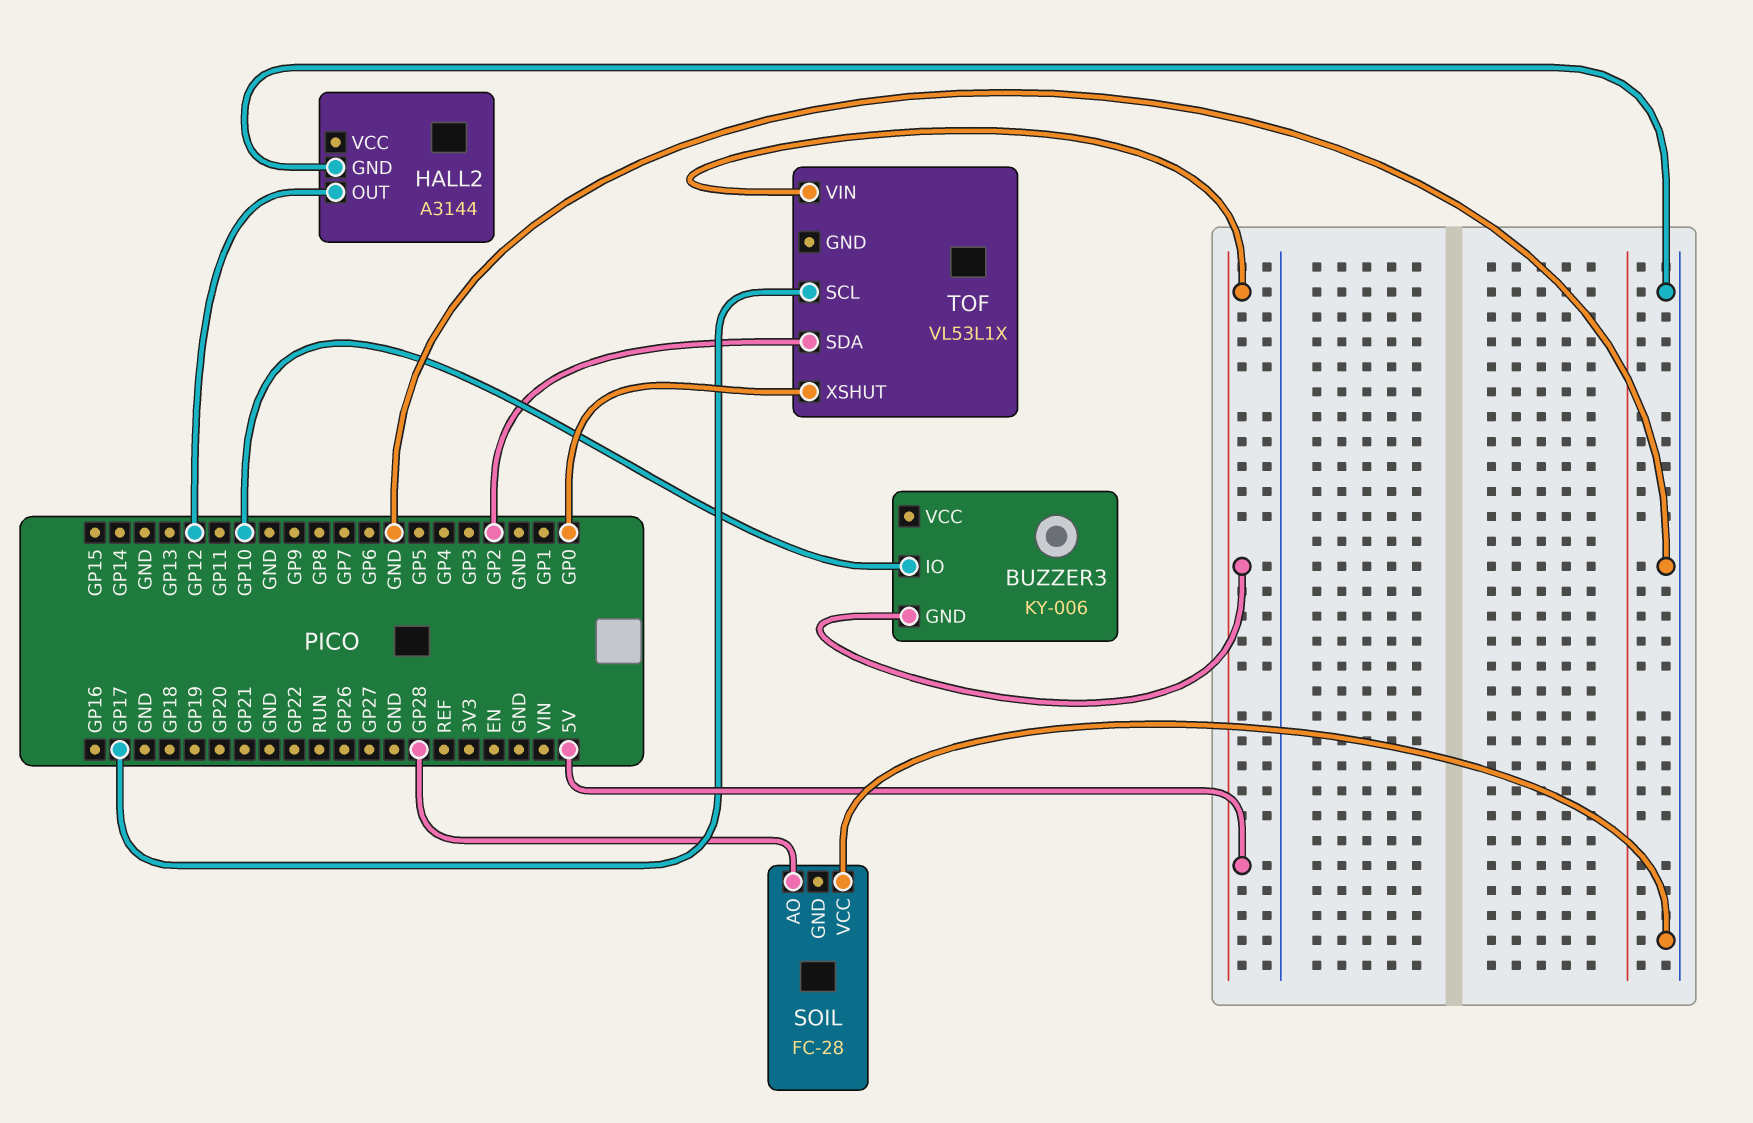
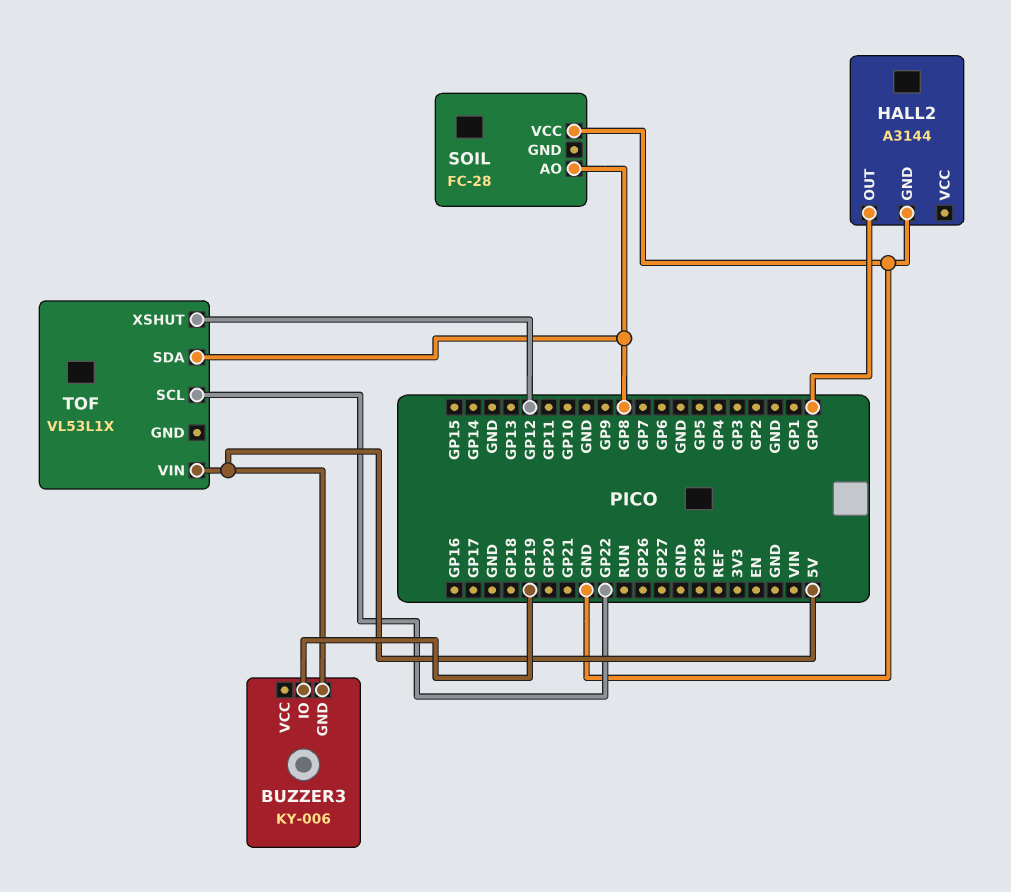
BUZZER3 pin IO: GP10 -> GP19
HALL2 pin OUT: GP12 -> GP0
SOIL pin AO: GP28 -> GP8
TOF pin SCL: GP17 -> GP22
TOF pin SDA: GP2 -> GP8
TOF pin XSHUT: GP0 -> GP12

